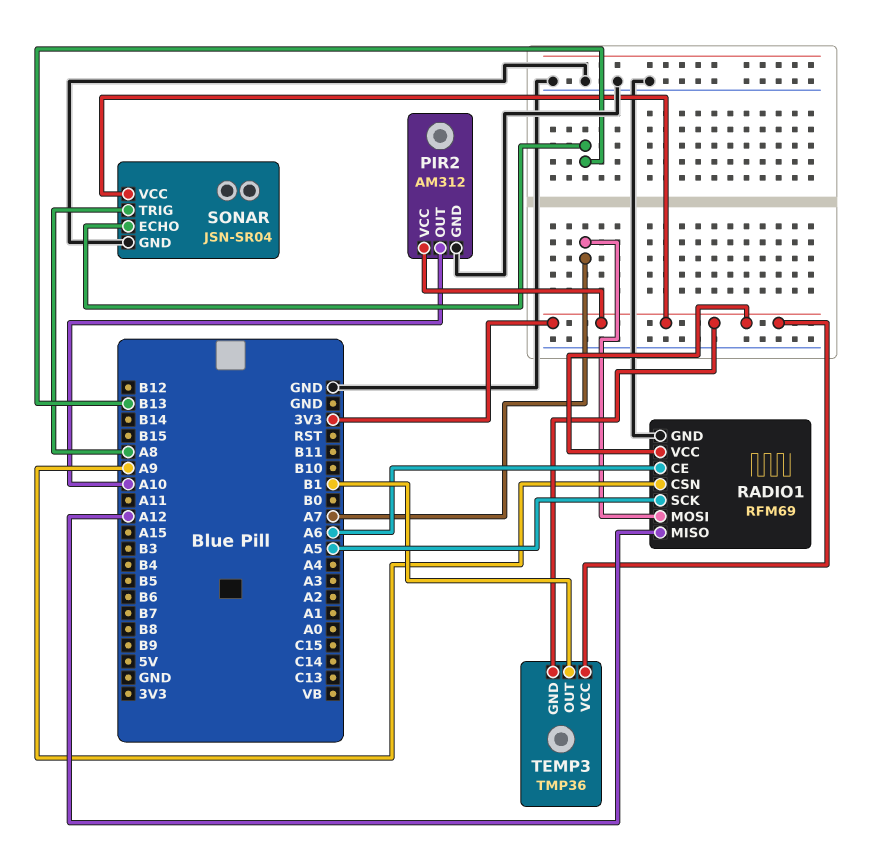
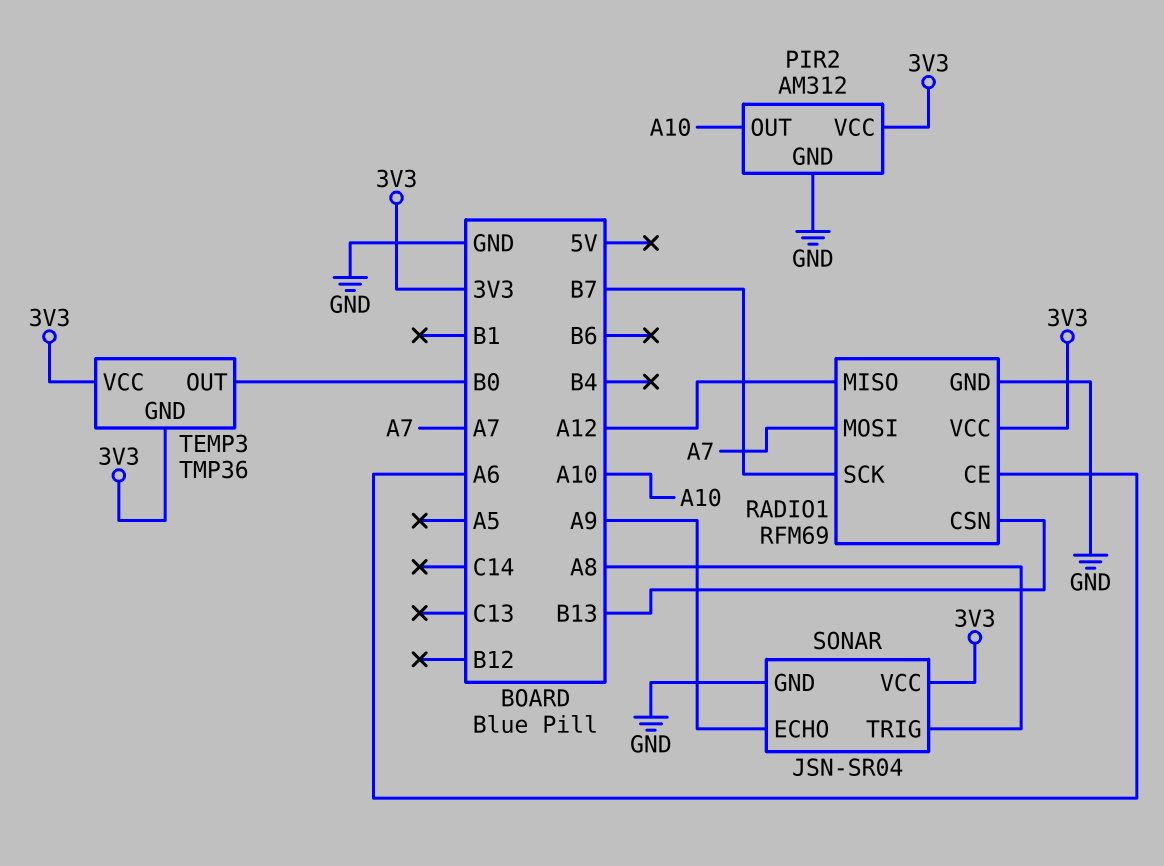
RADIO1 pin CSN: A9 -> B13
RADIO1 pin SCK: A5 -> B7
SONAR pin ECHO: B13 -> A9
TEMP3 pin OUT: B1 -> B0

